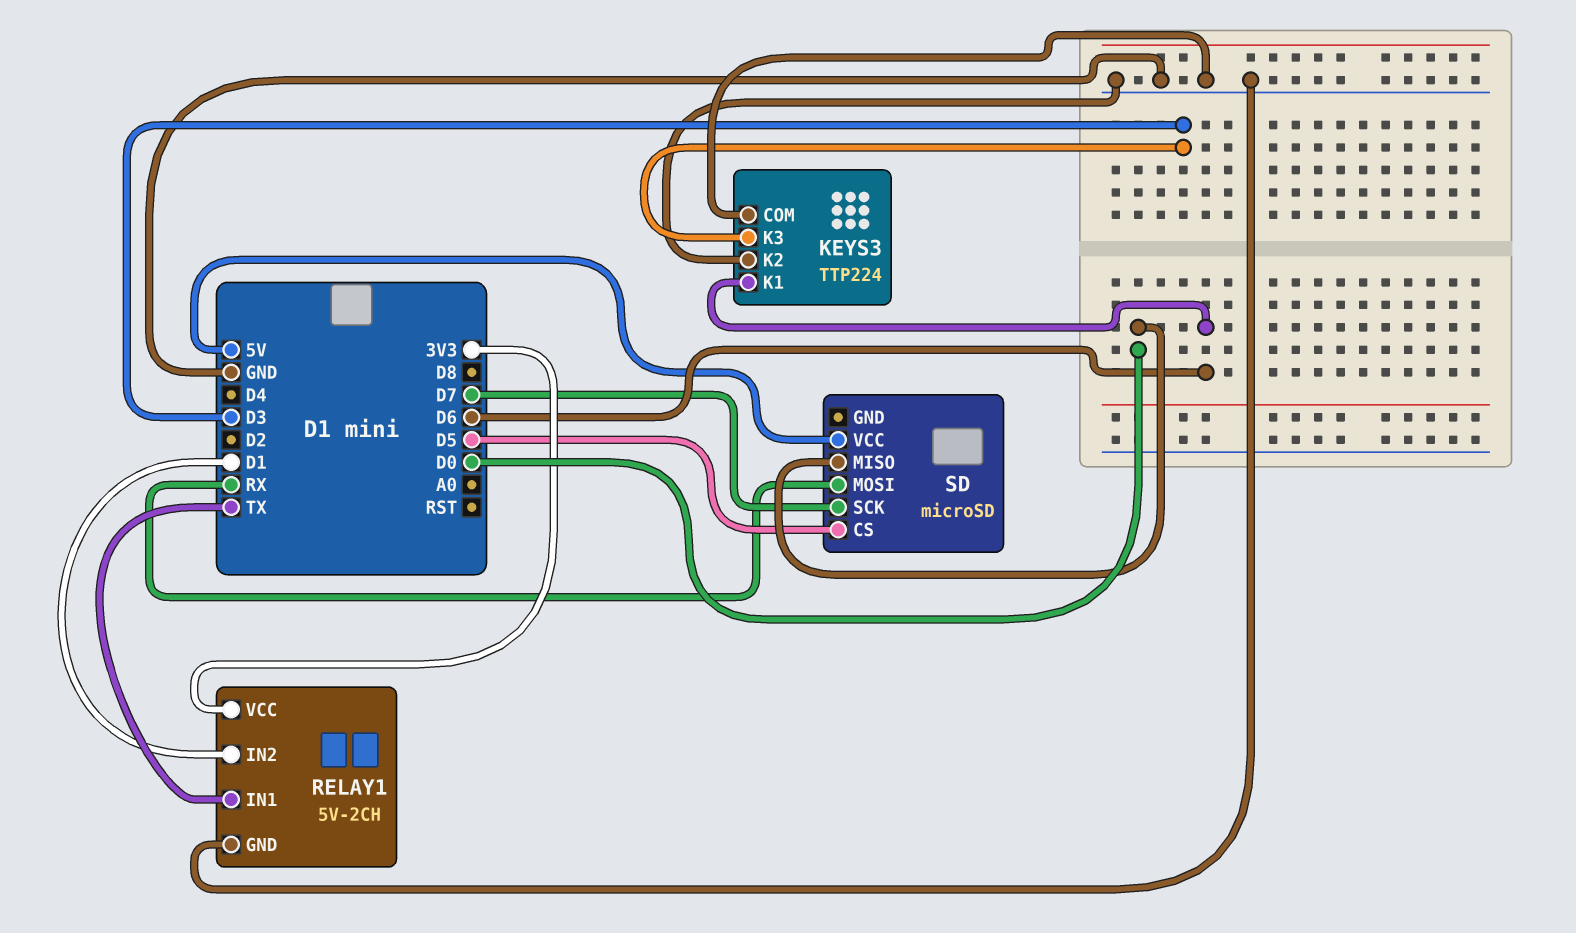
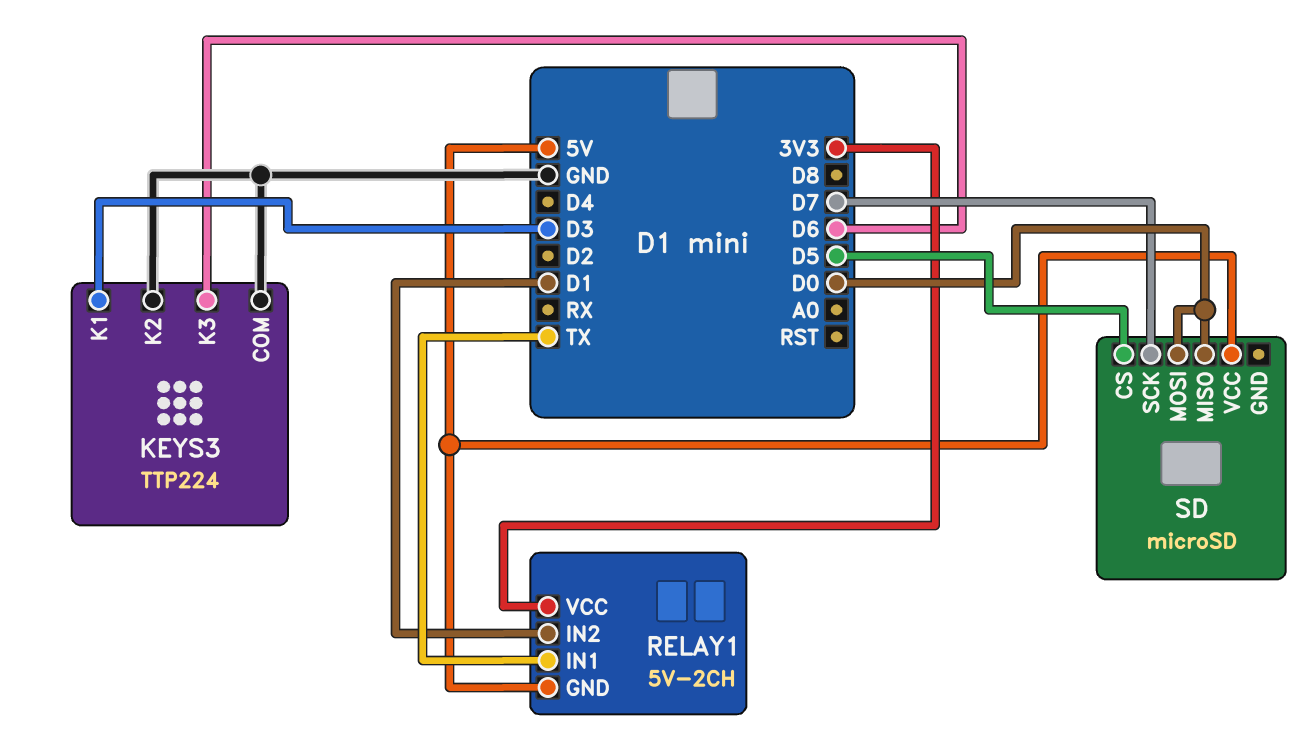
KEYS3 pin K1: D6 -> D3
KEYS3 pin K3: D3 -> D6
RELAY1 pin GND: GND -> 5V
SD pin MOSI: RX -> D0

